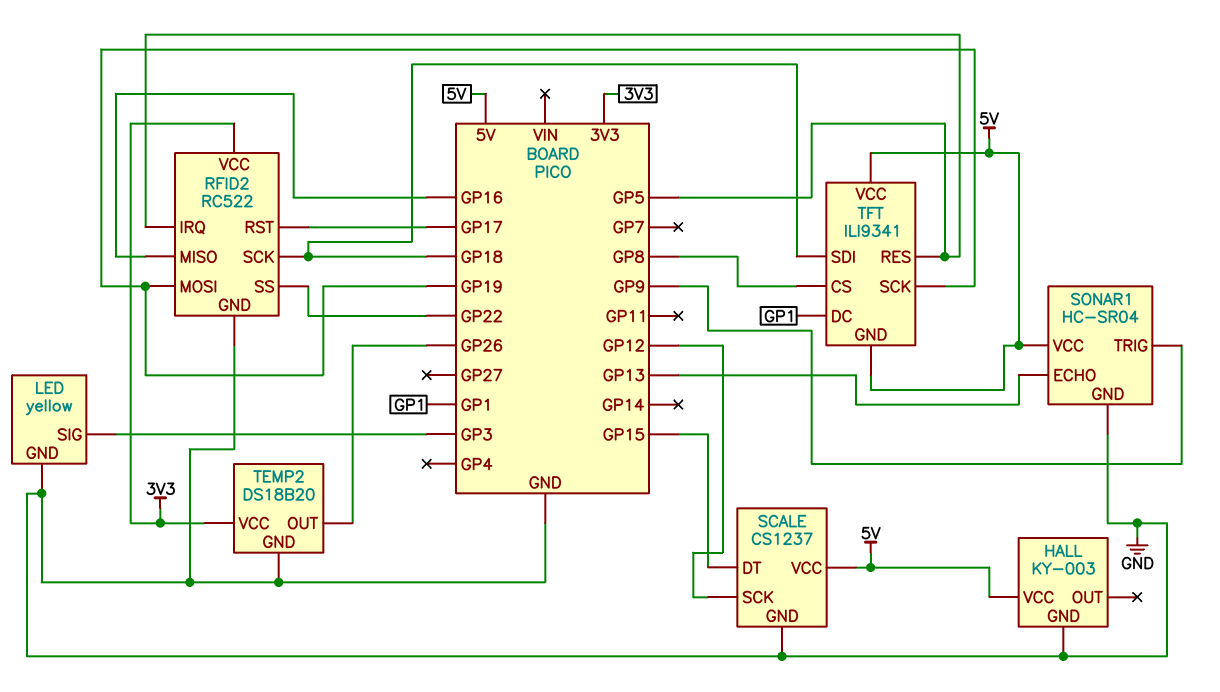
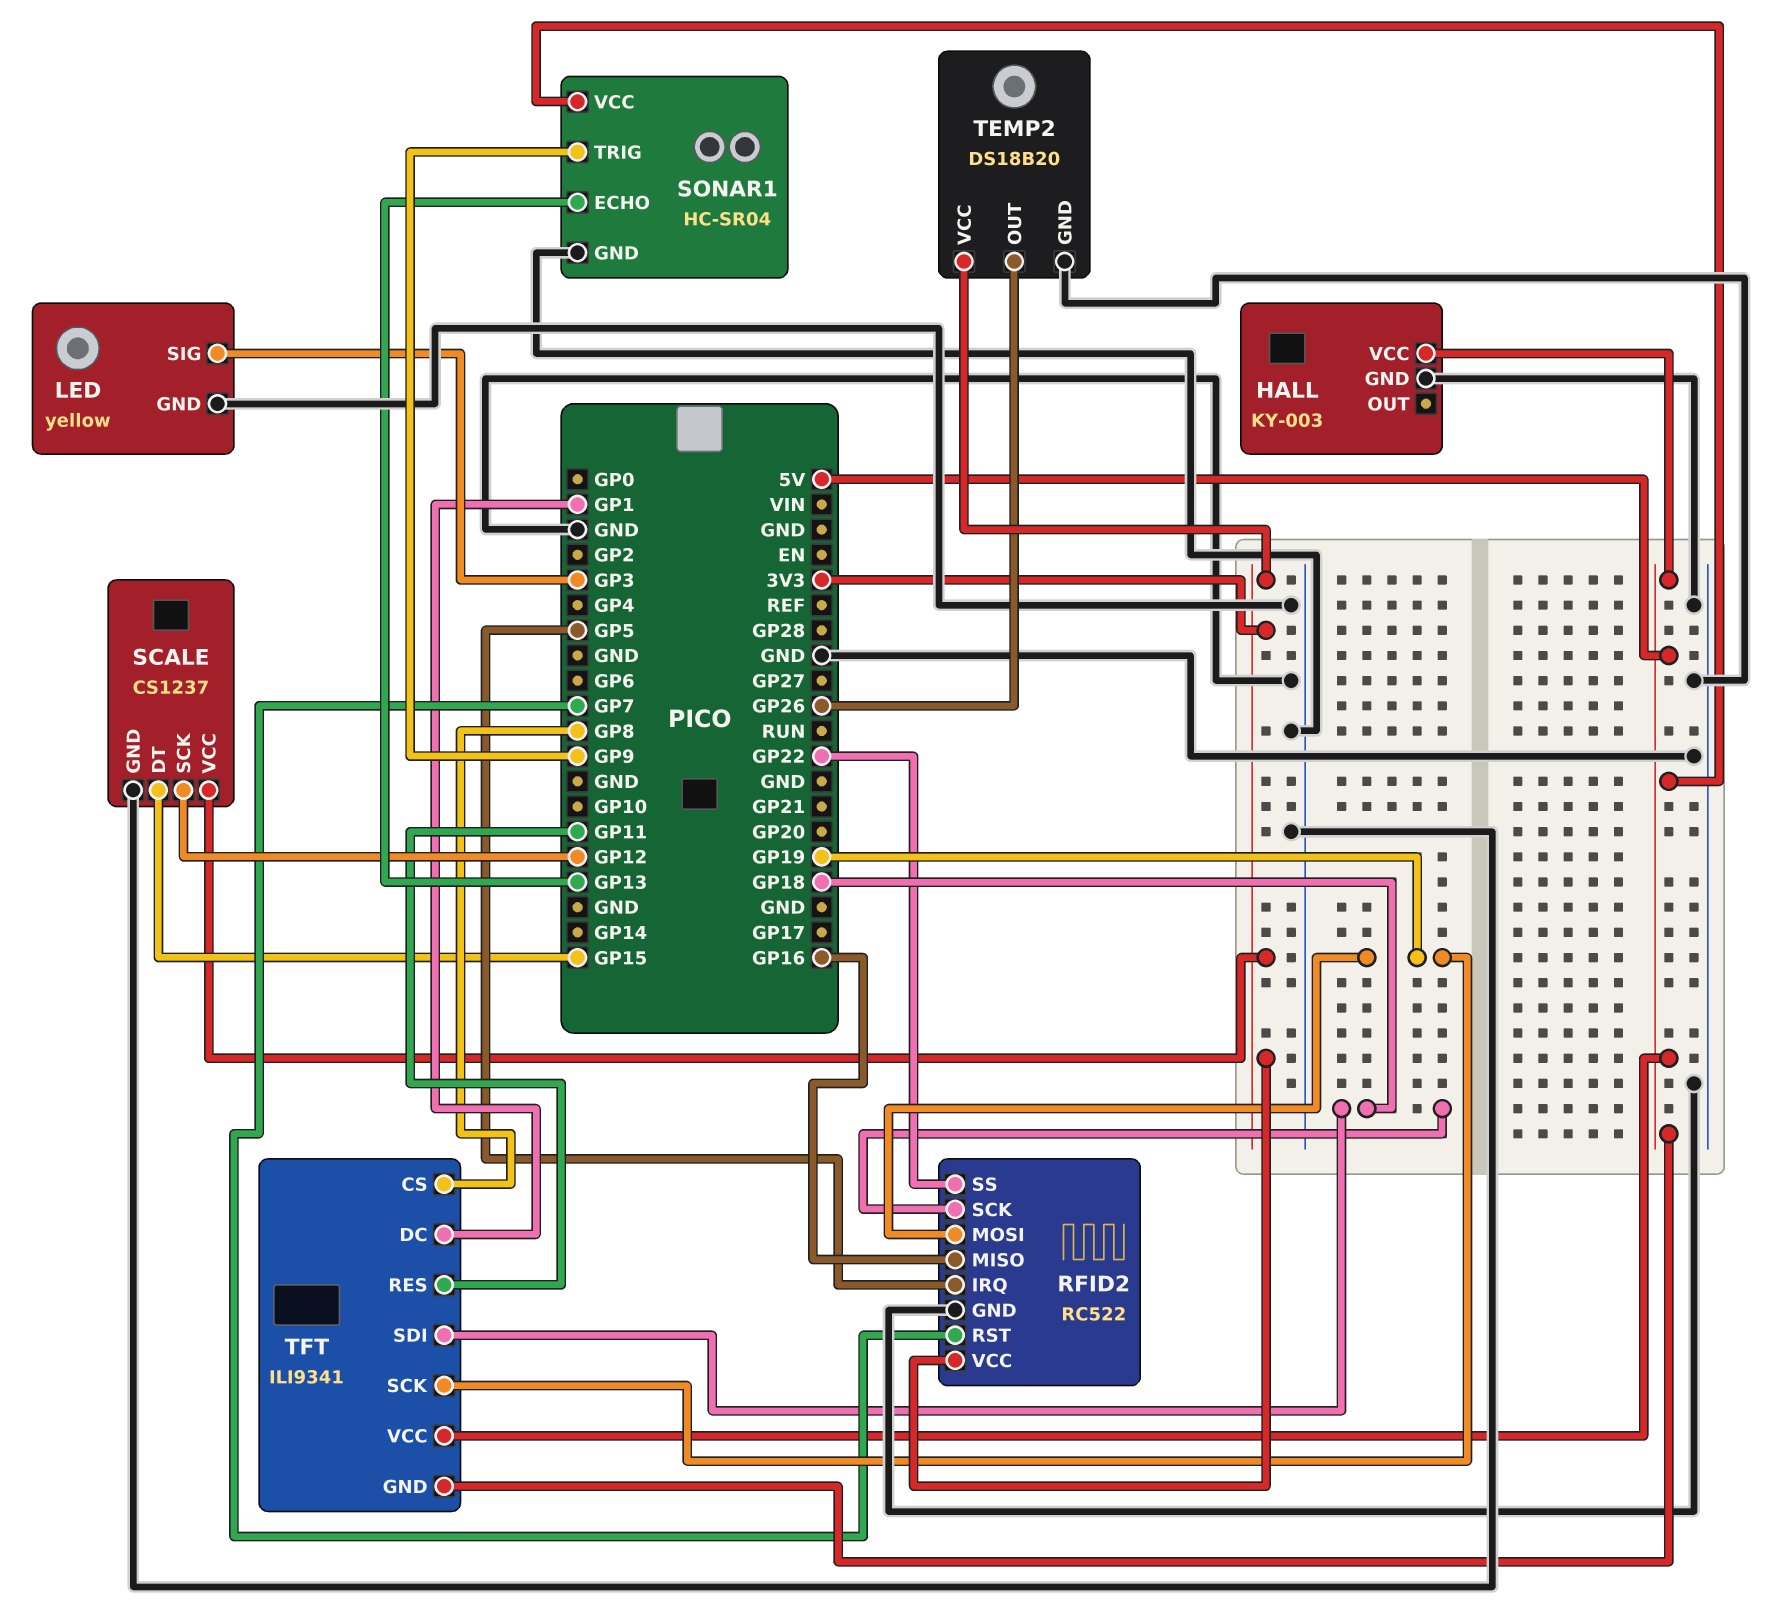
RFID2 pin RST: GP17 -> GP7
SCALE pin VCC: 5V -> 3V3
TFT pin RES: GP5 -> GP11

